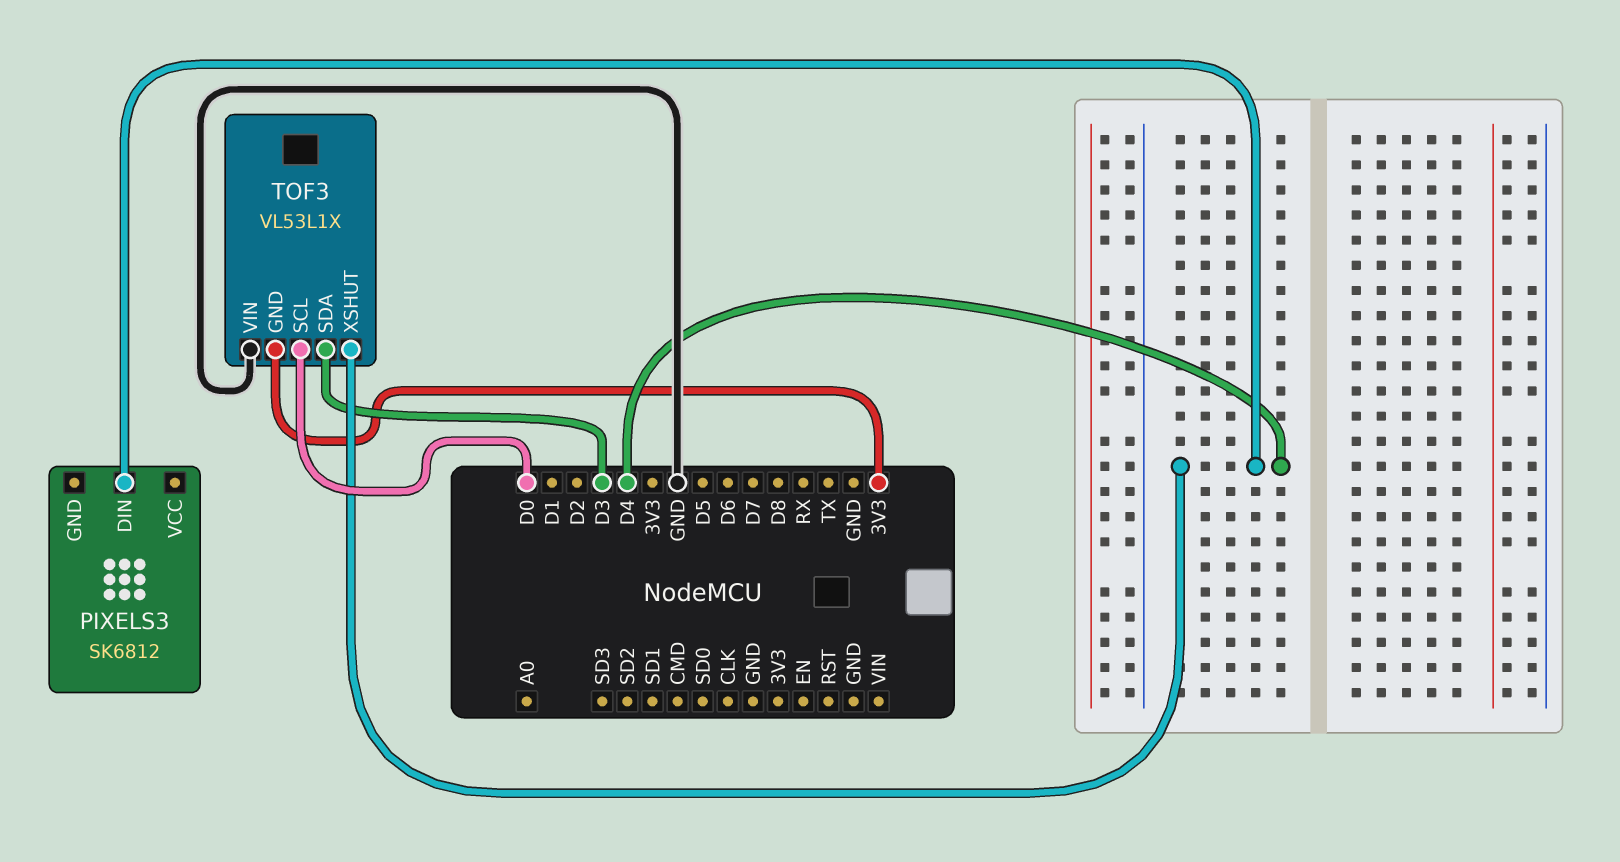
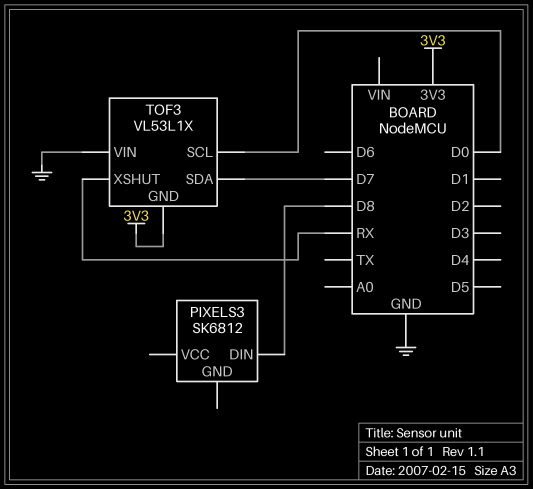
PIXELS3 pin DIN: D4 -> D8
TOF3 pin SDA: D3 -> D7
TOF3 pin XSHUT: D4 -> RX

